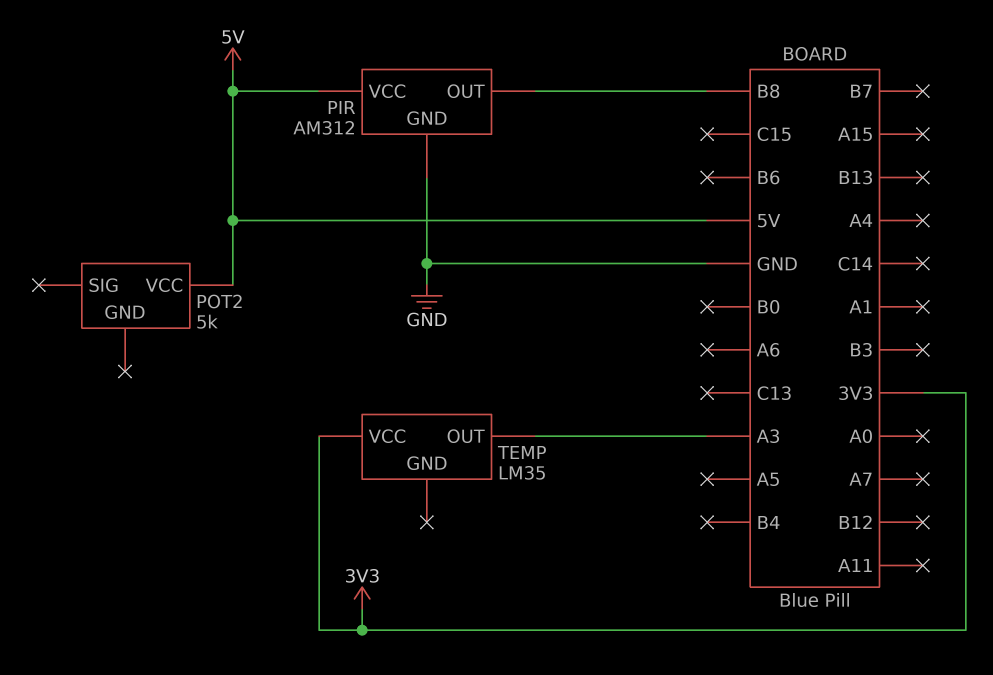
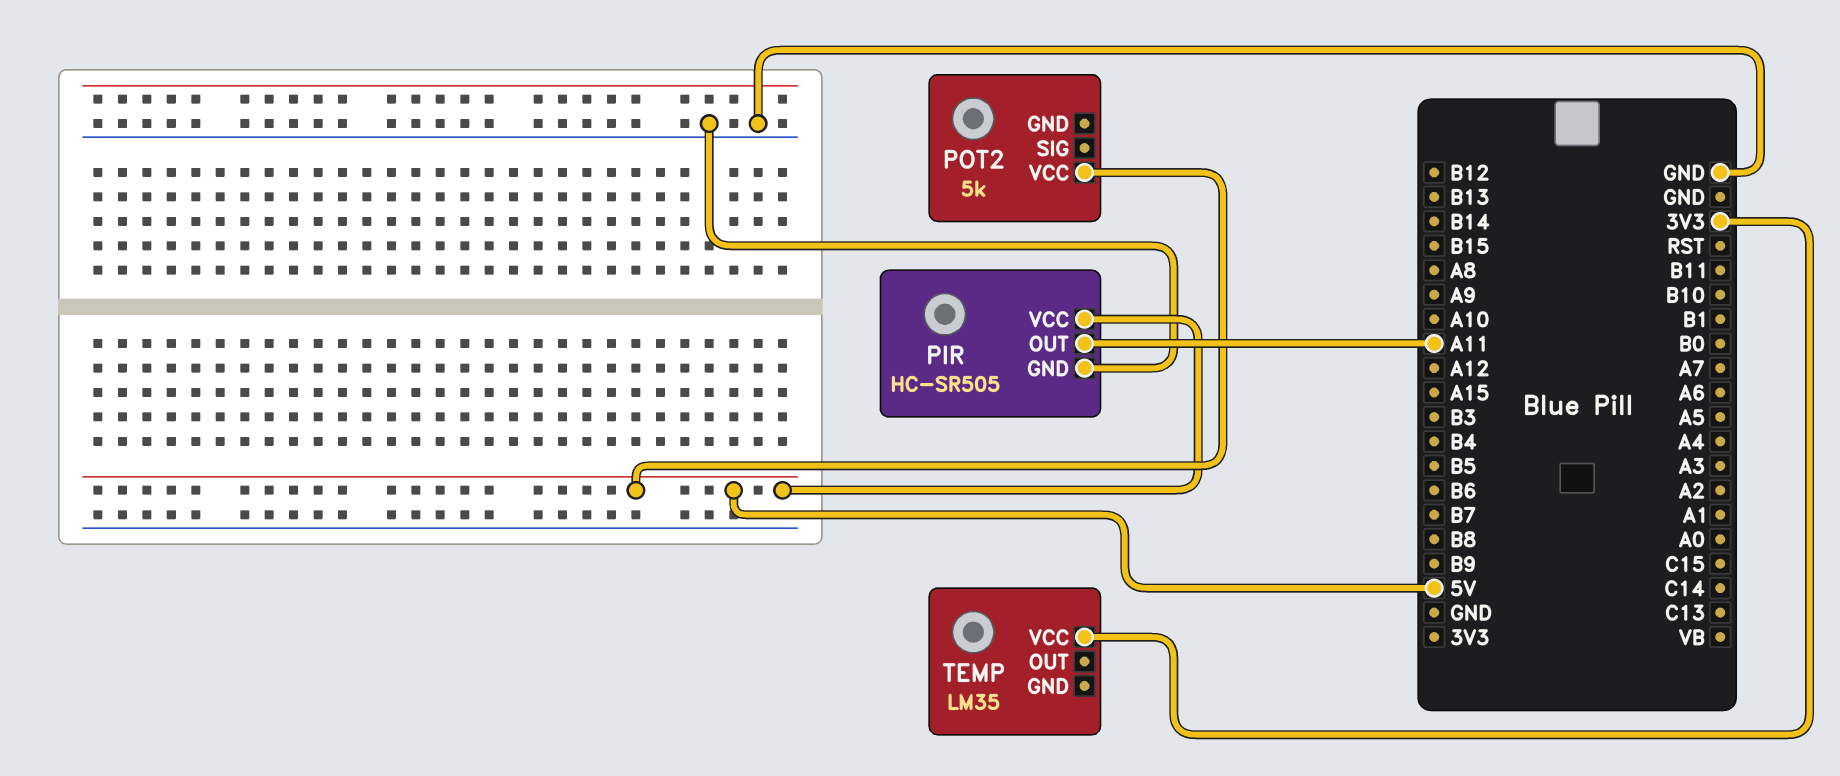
PIR: AM312 -> HC-SR505
PIR pin OUT: B8 -> A11
TEMP pin OUT: A3 -> none

